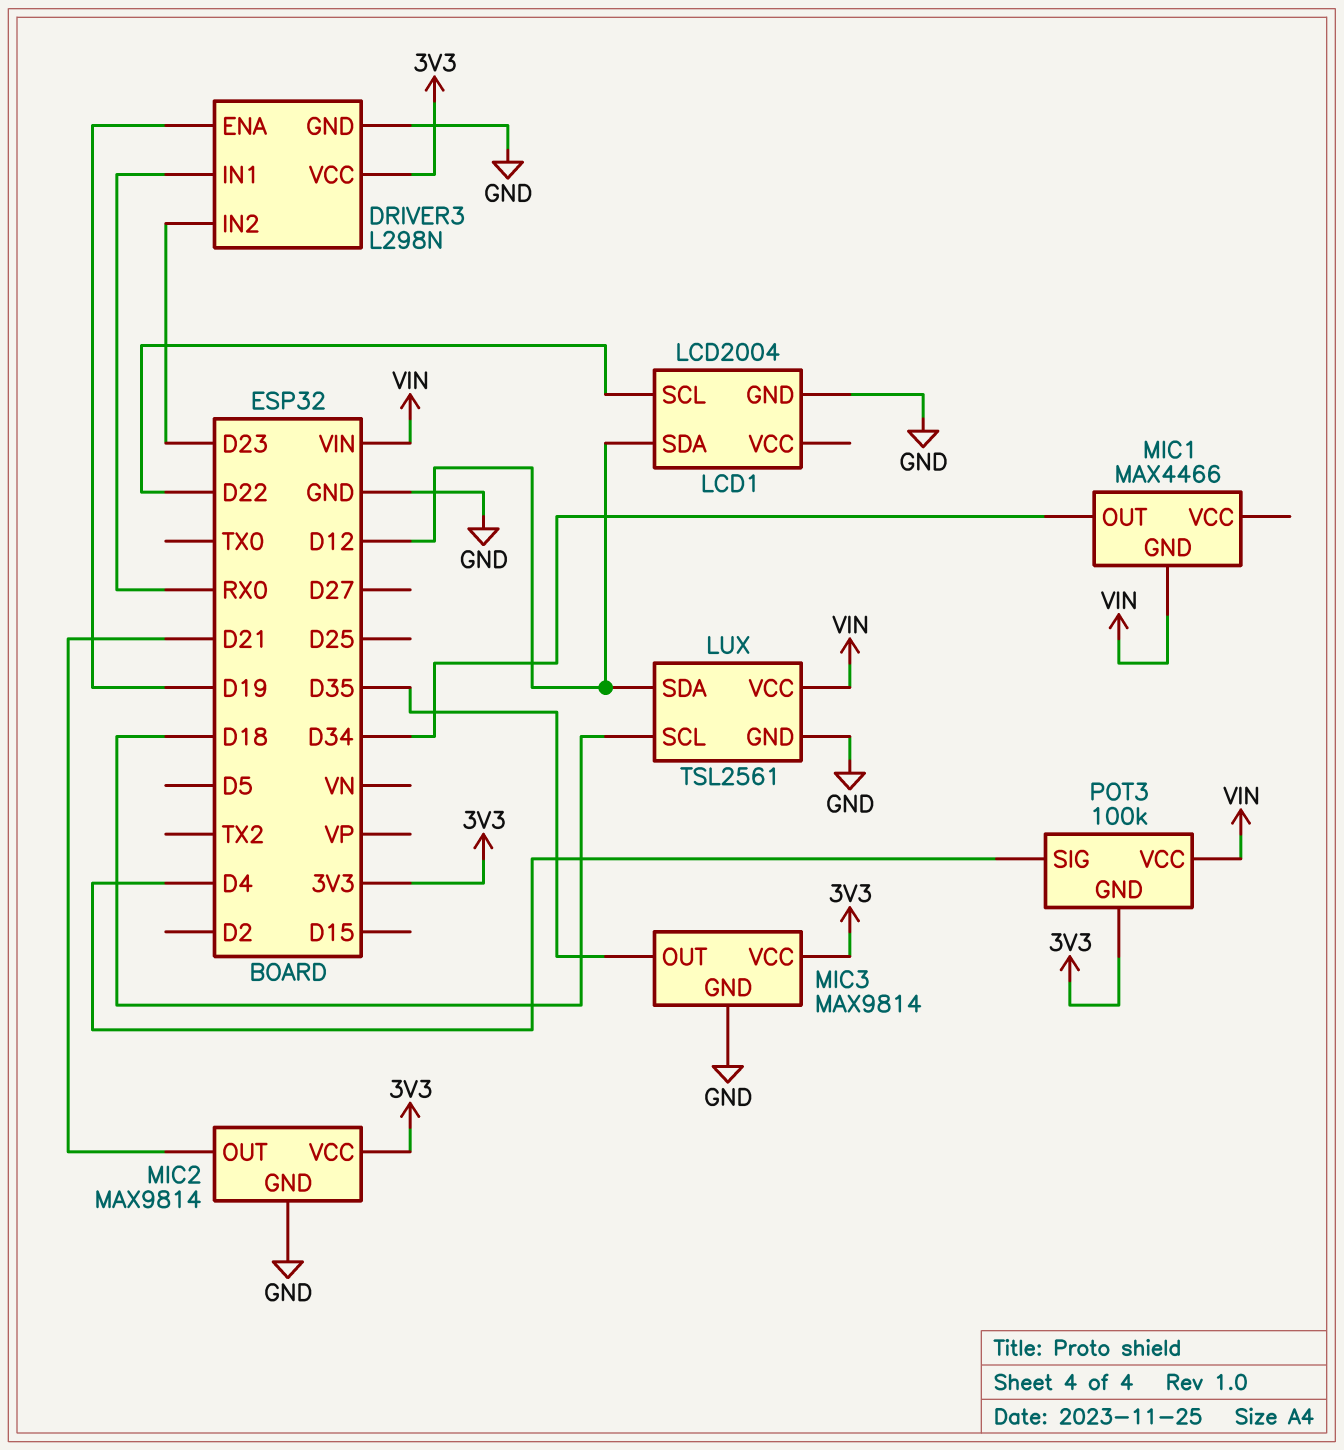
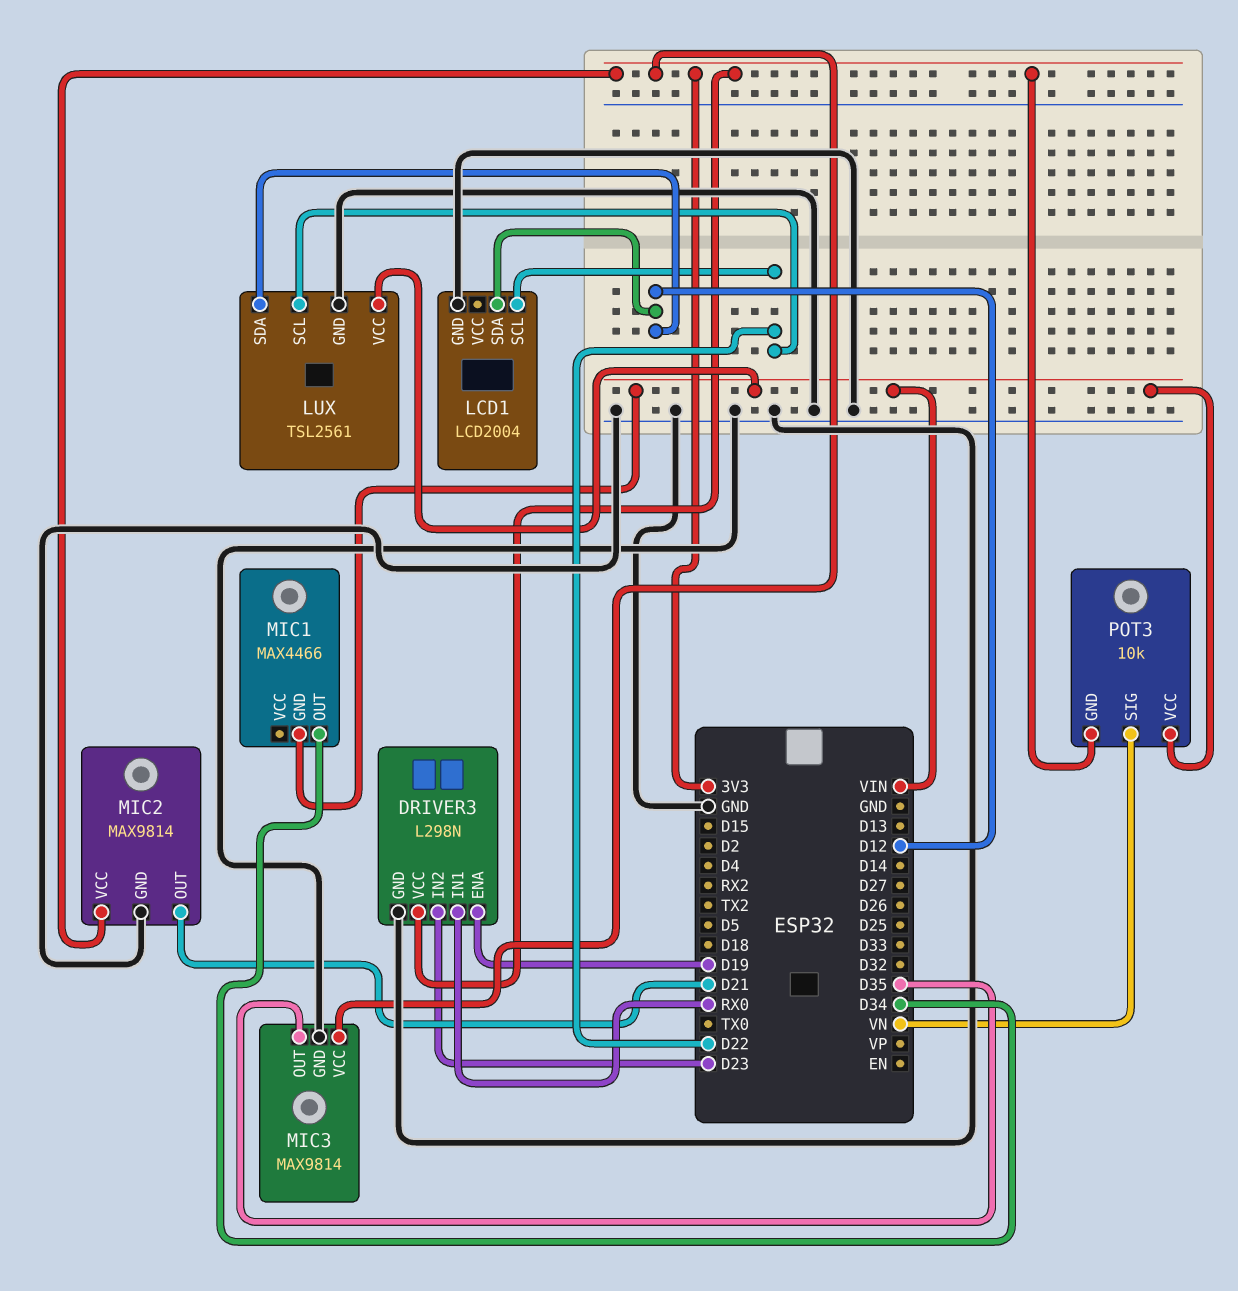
LUX pin SCL: D18 -> D22
POT3: 100k -> 10k
POT3 pin SIG: D4 -> VN

